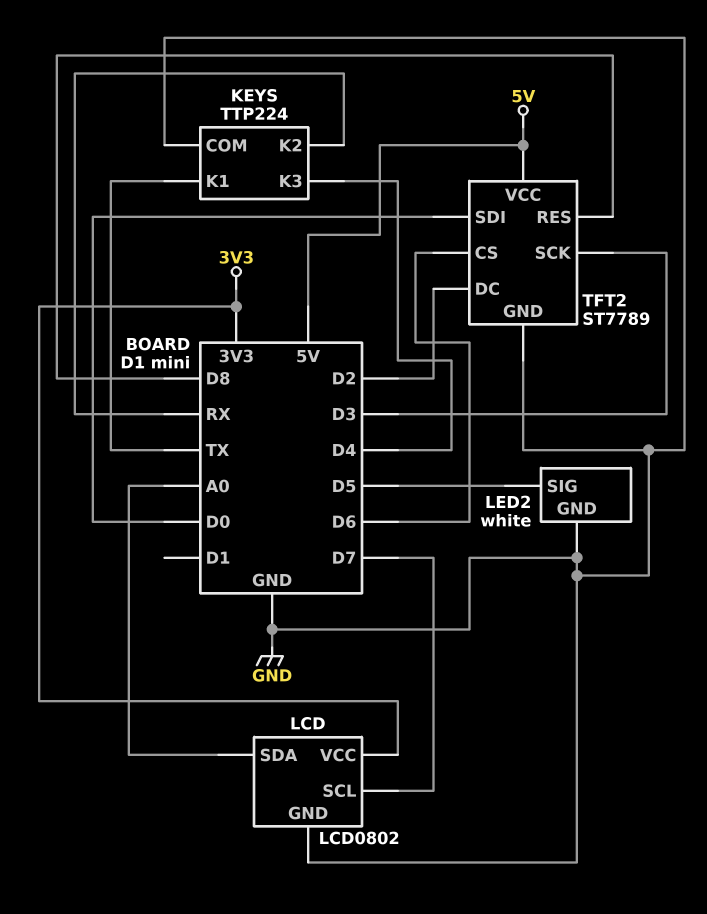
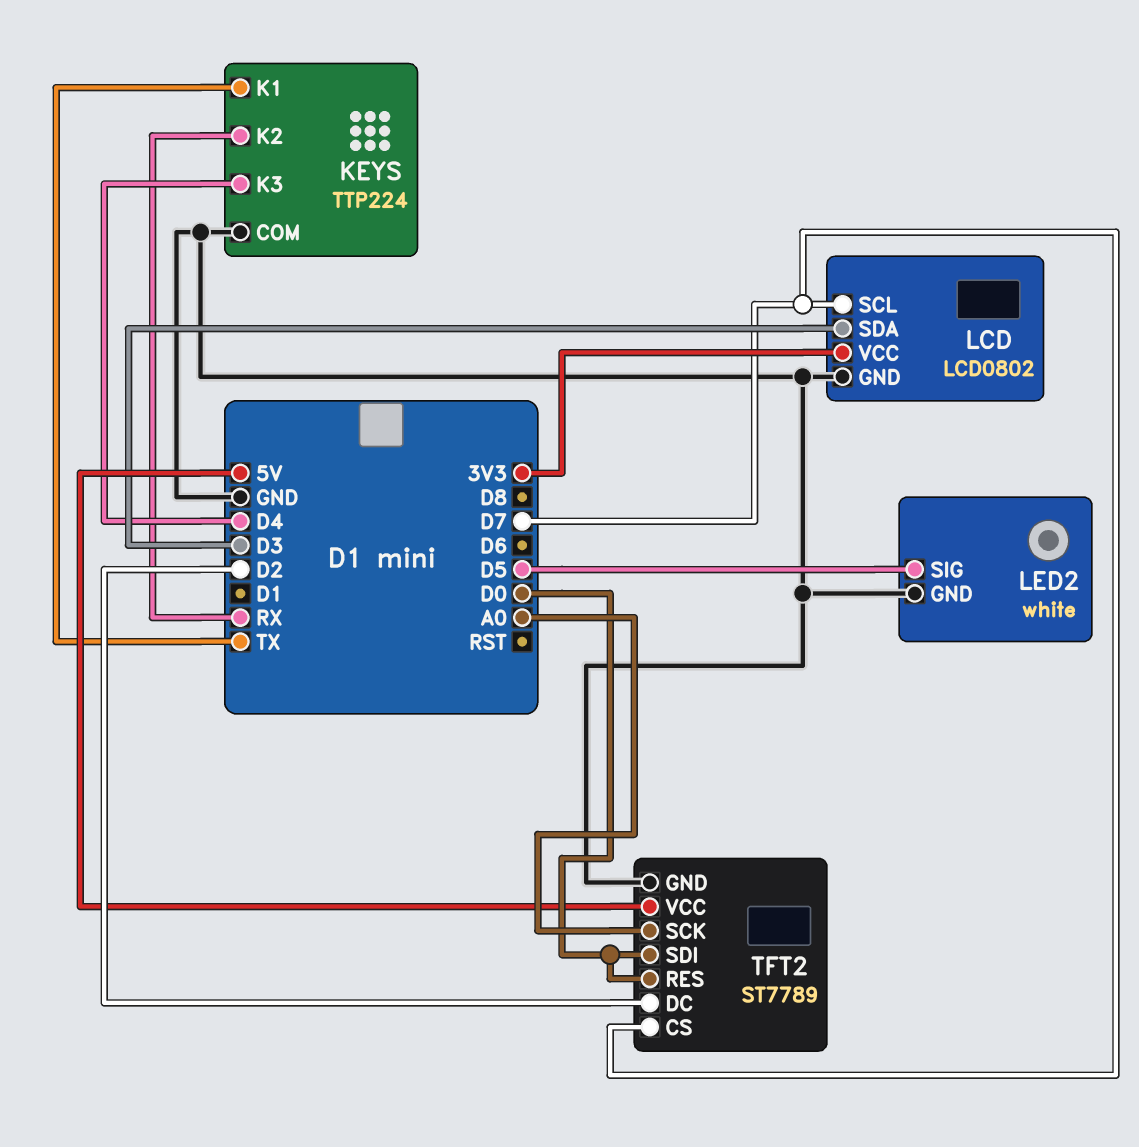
LCD pin SDA: A0 -> D3
TFT2 pin CS: D6 -> D7
TFT2 pin RES: D8 -> D0
TFT2 pin SCK: D3 -> A0

